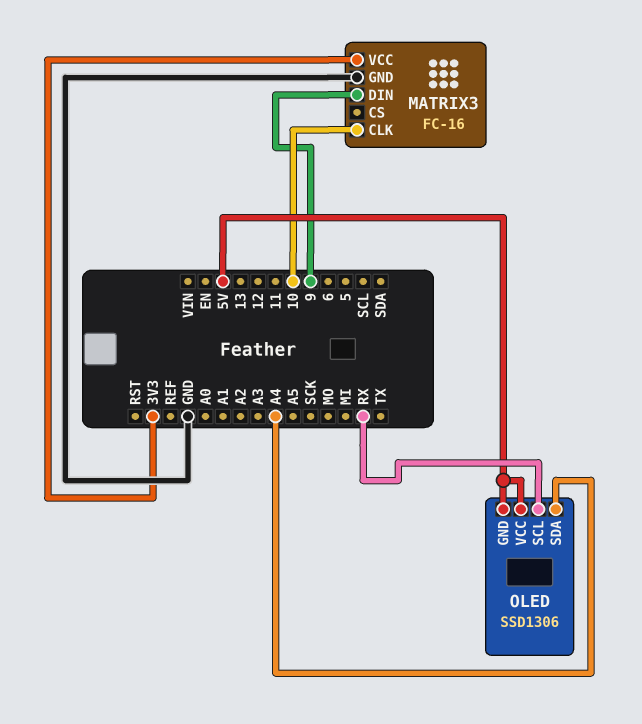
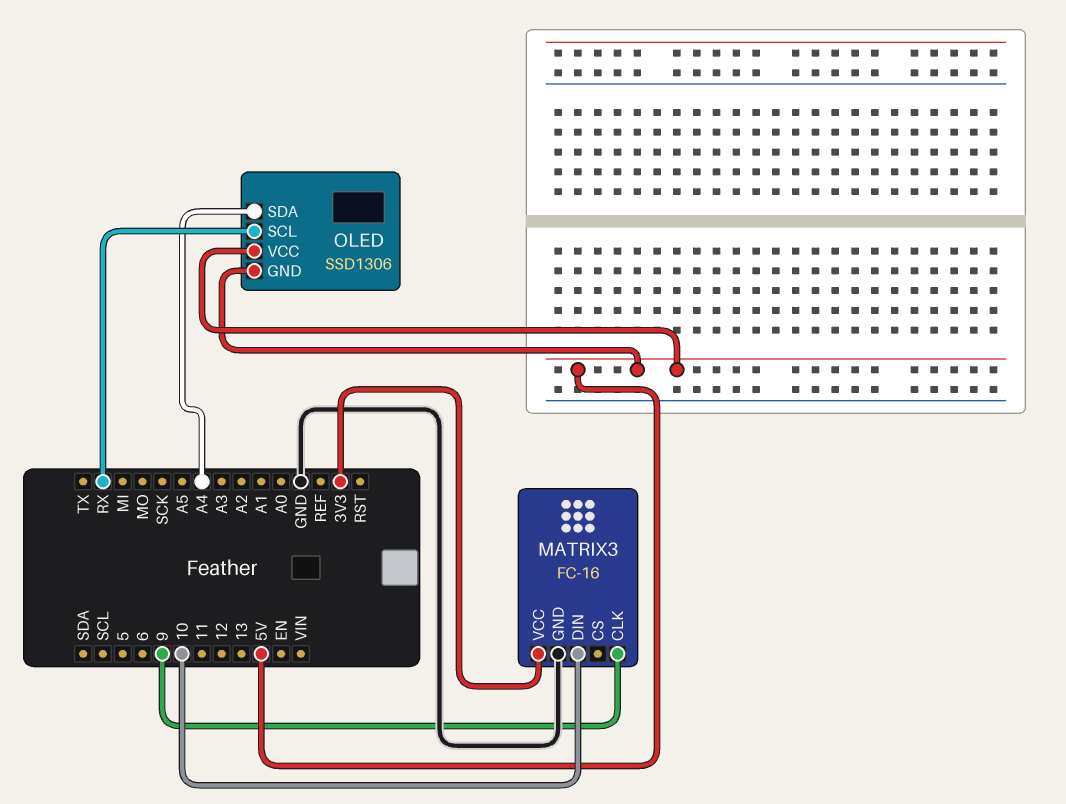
MATRIX3 pin CLK: 10 -> 9
MATRIX3 pin DIN: 9 -> 10

